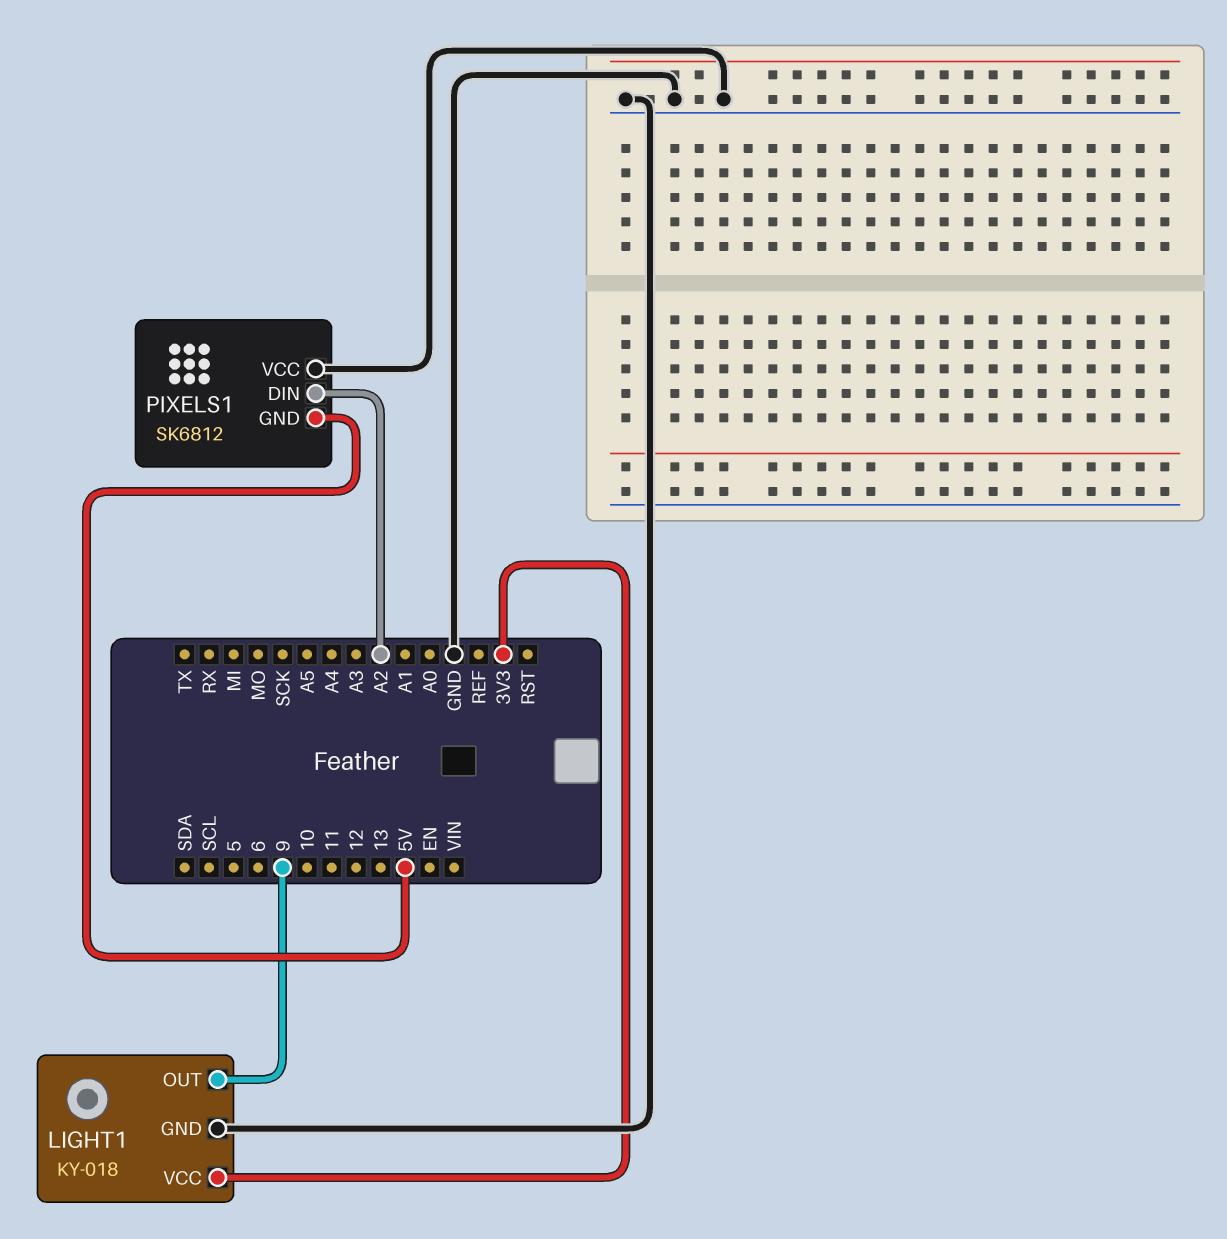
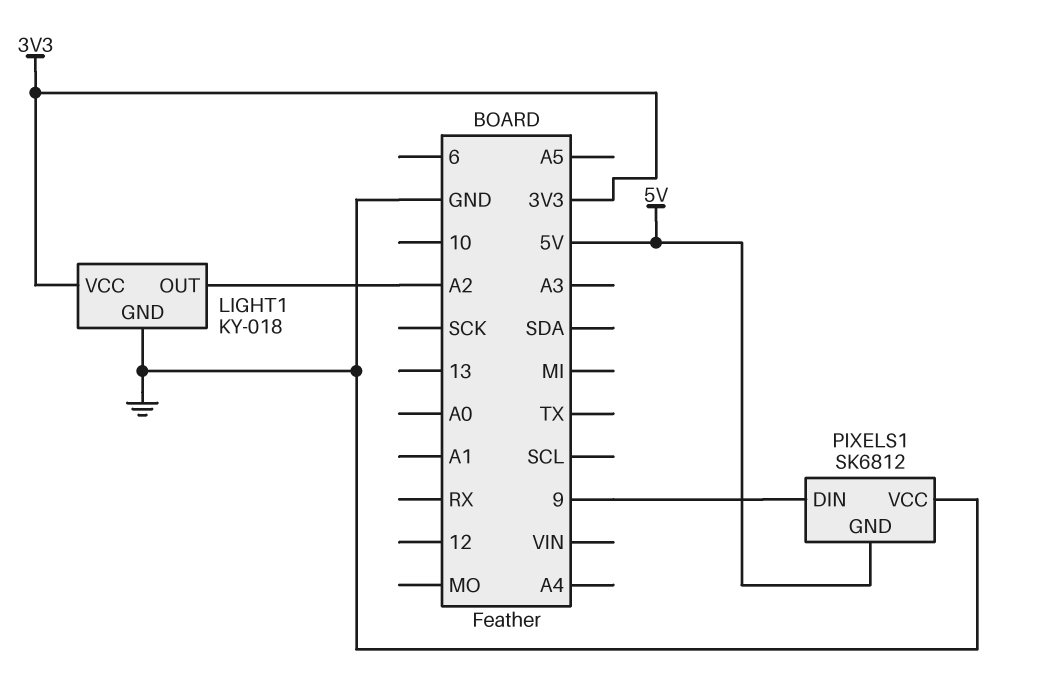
LIGHT1 pin OUT: 9 -> A2
PIXELS1 pin DIN: A2 -> 9

